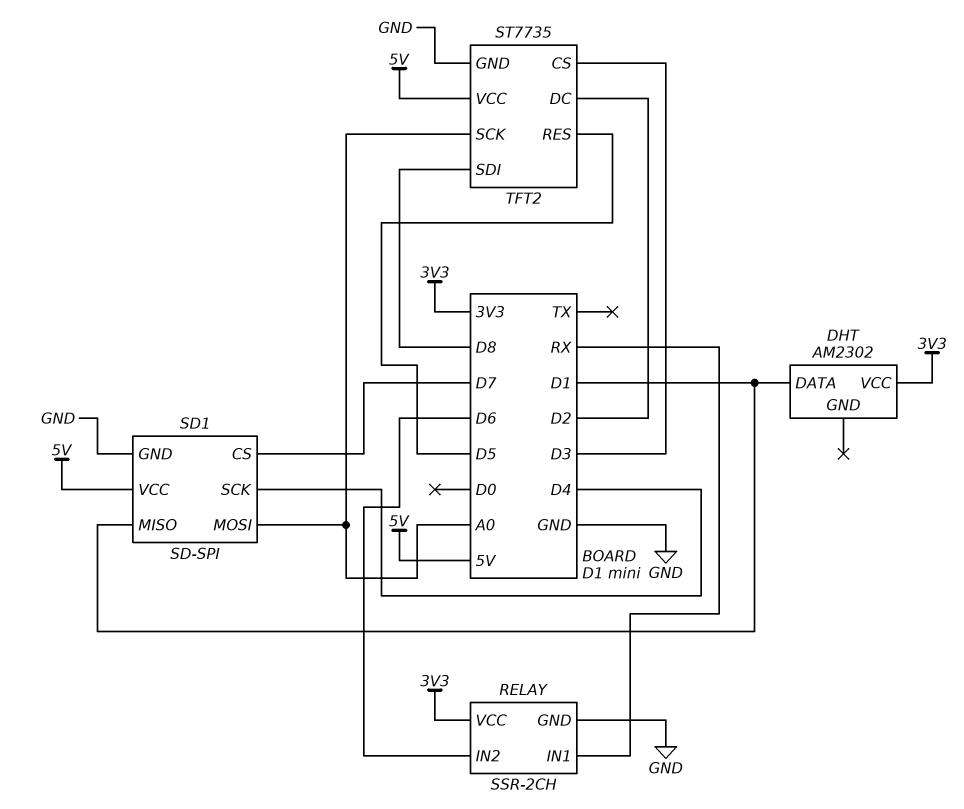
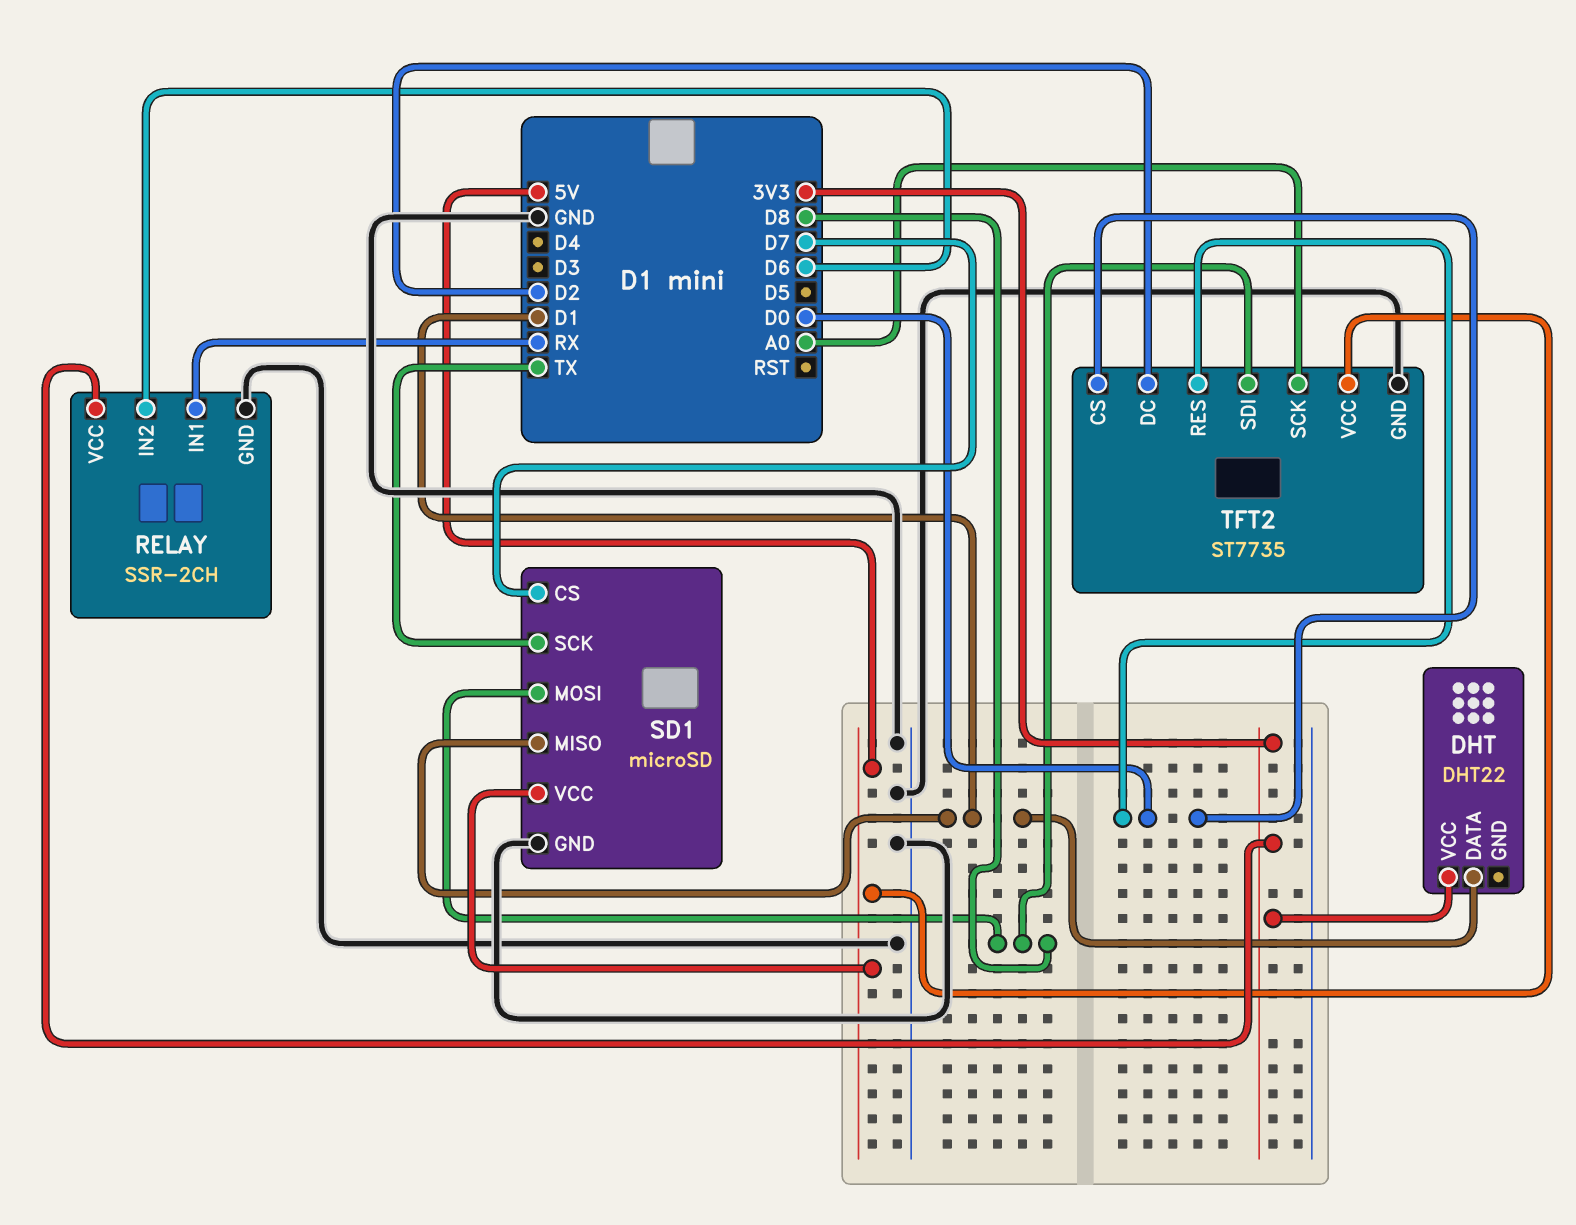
DHT: AM2302 -> DHT22
SD1: SD-SPI -> microSD
SD1 pin MOSI: A0 -> D8
SD1 pin SCK: D4 -> TX
TFT2 pin CS: D3 -> D0
TFT2 pin RES: D5 -> D0

